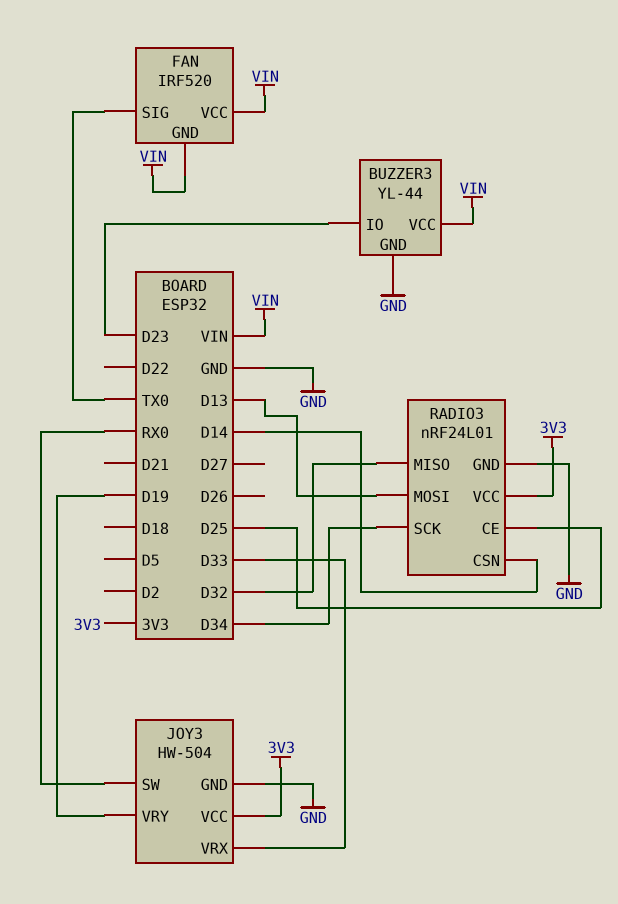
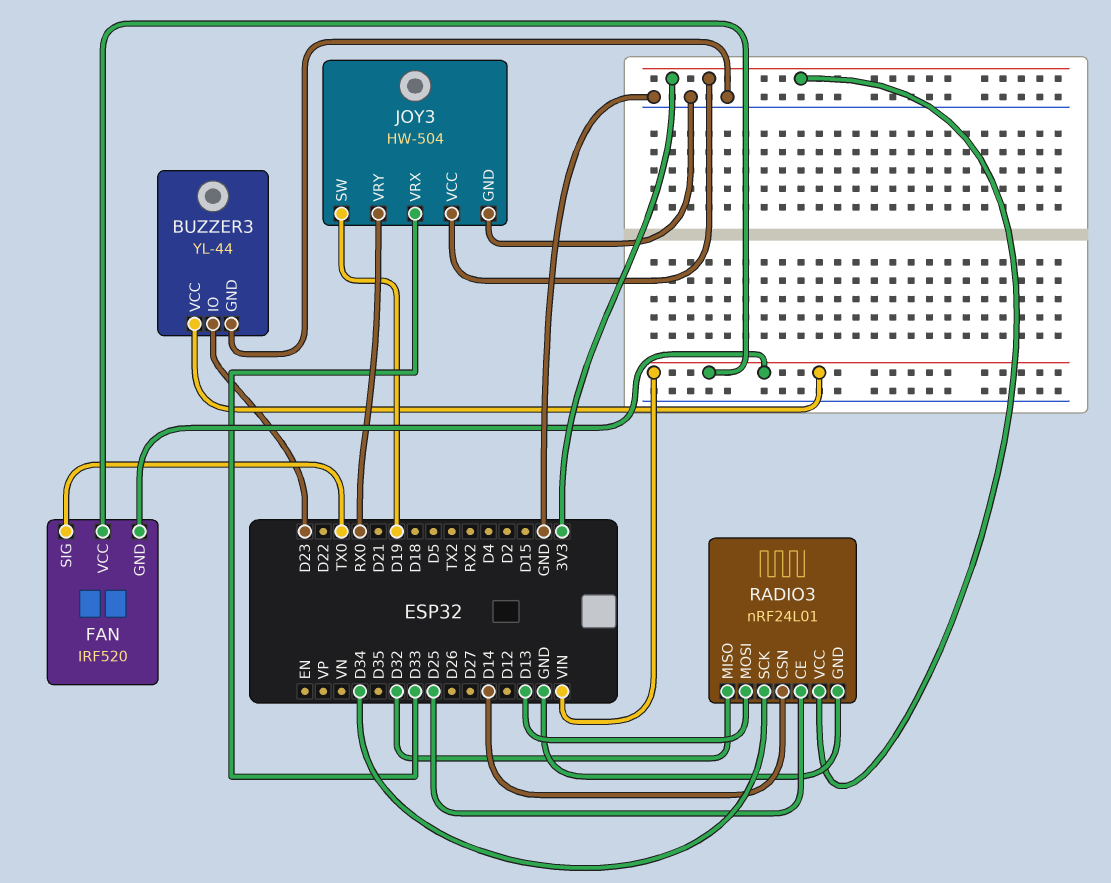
JOY3 pin SW: RX0 -> D19
JOY3 pin VRY: D19 -> RX0

